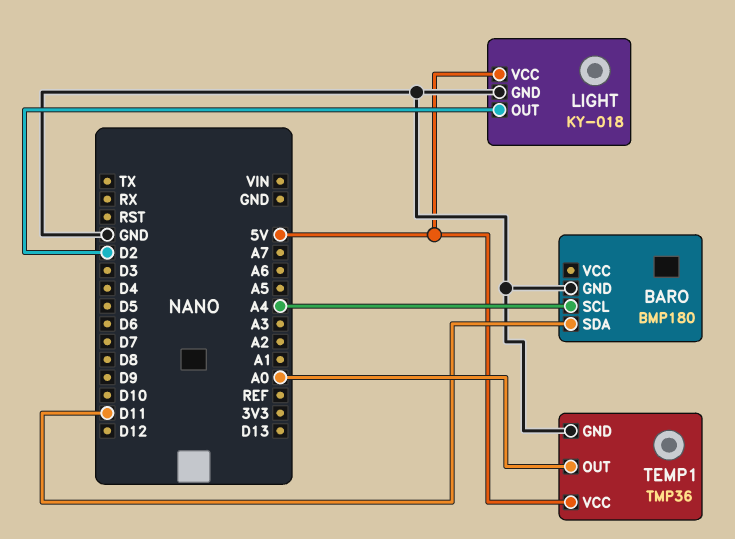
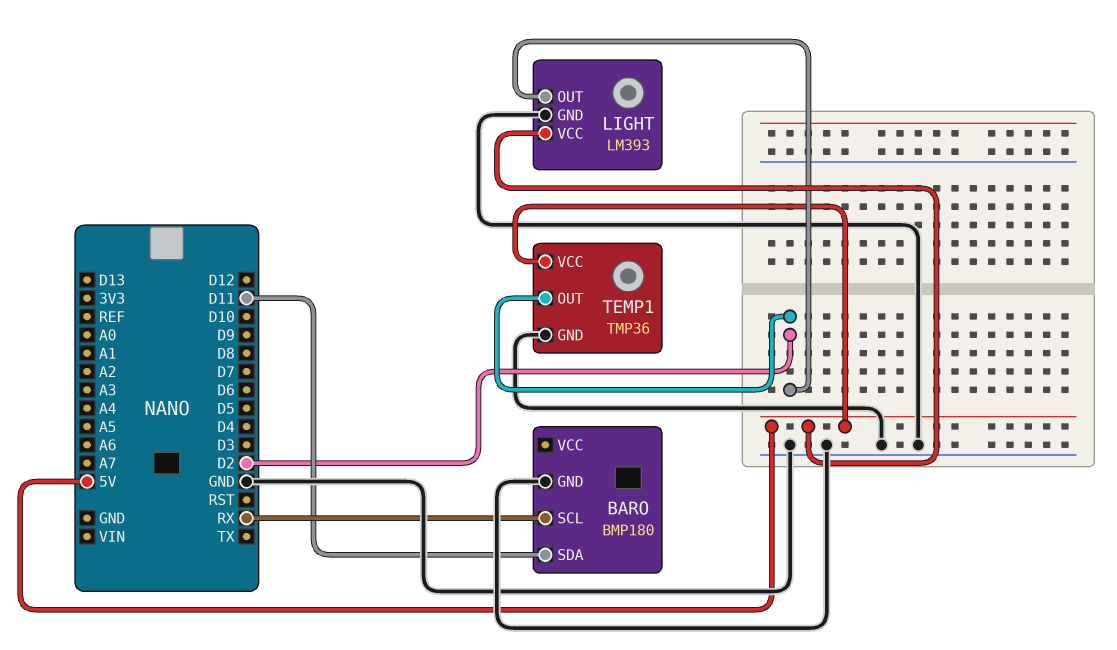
BARO pin SCL: A4 -> RX
LIGHT: KY-018 -> LM393
TEMP1 pin OUT: A0 -> D2

